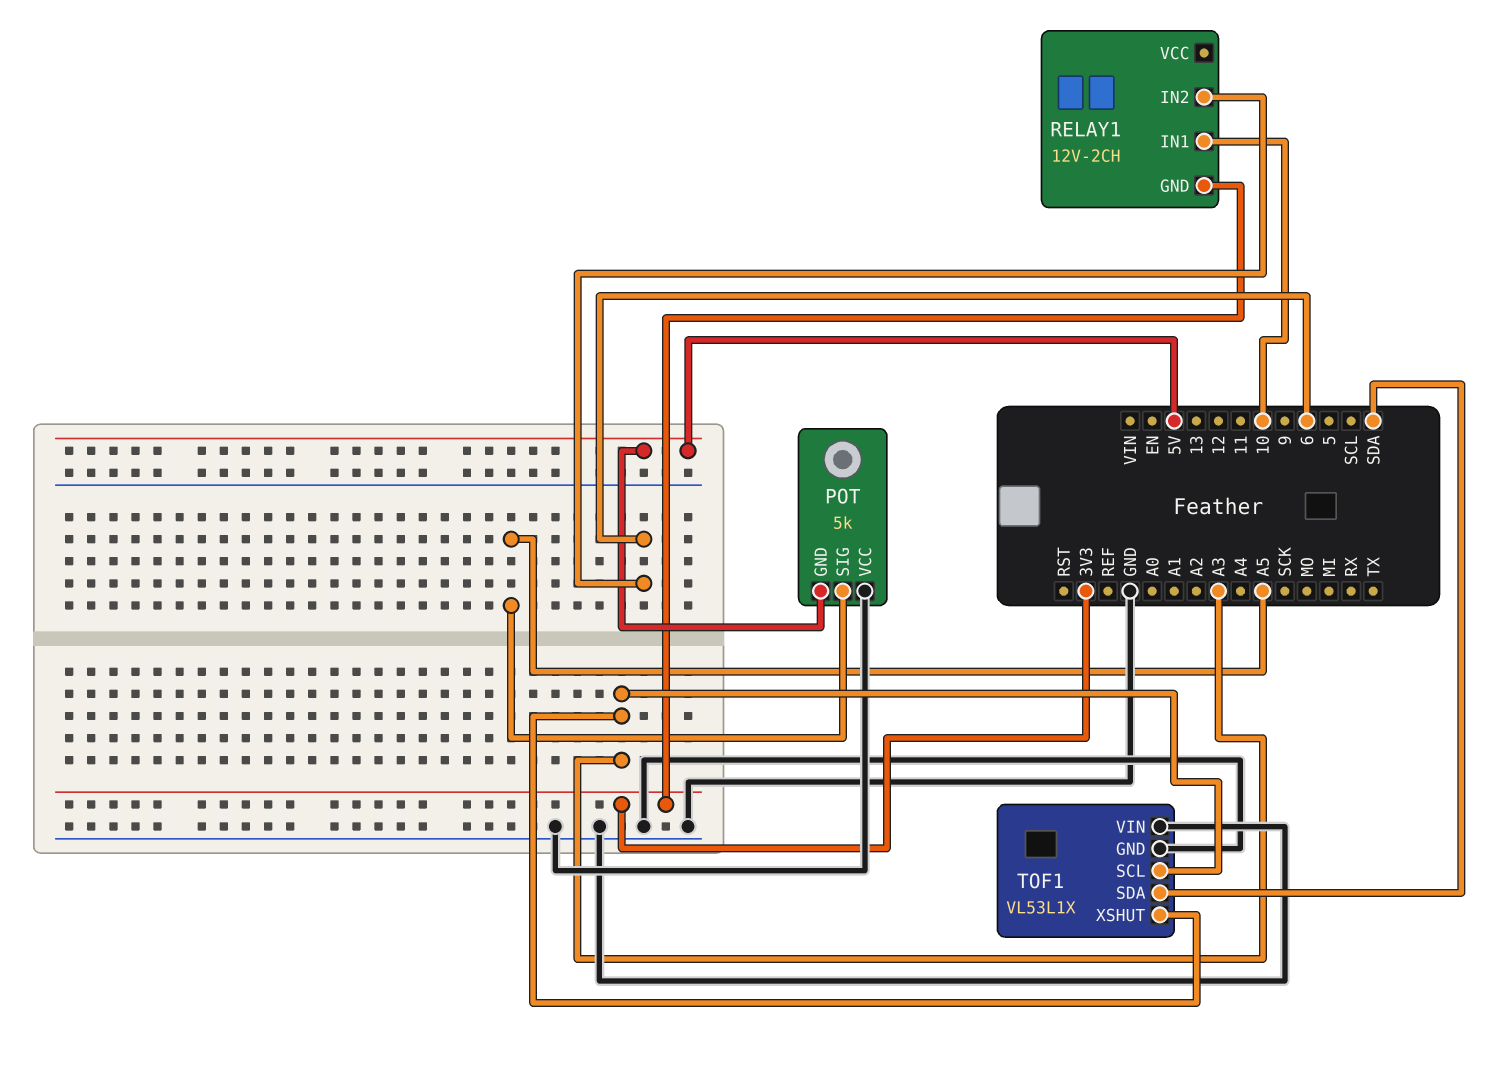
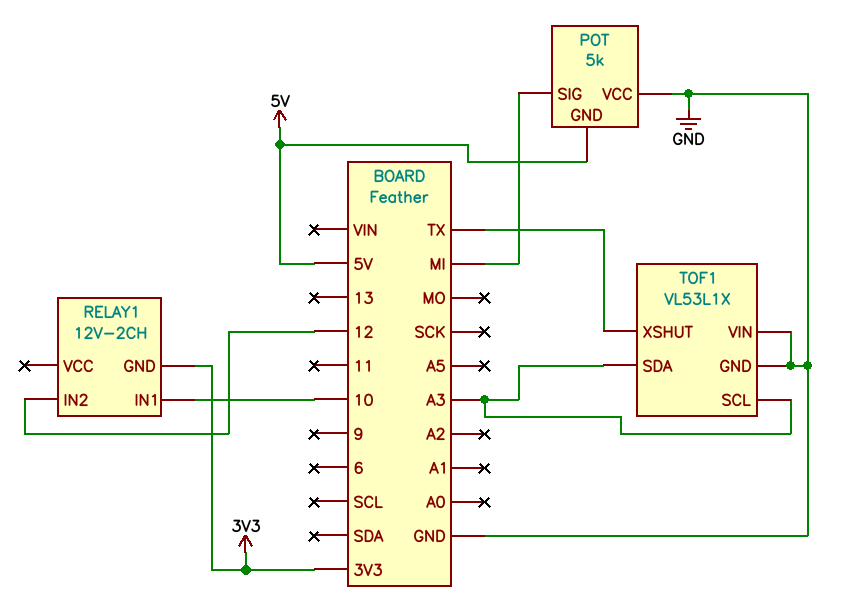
POT pin SIG: A5 -> MI
RELAY1 pin IN2: 6 -> 12
TOF1 pin SDA: SDA -> A3
TOF1 pin XSHUT: A3 -> TX

